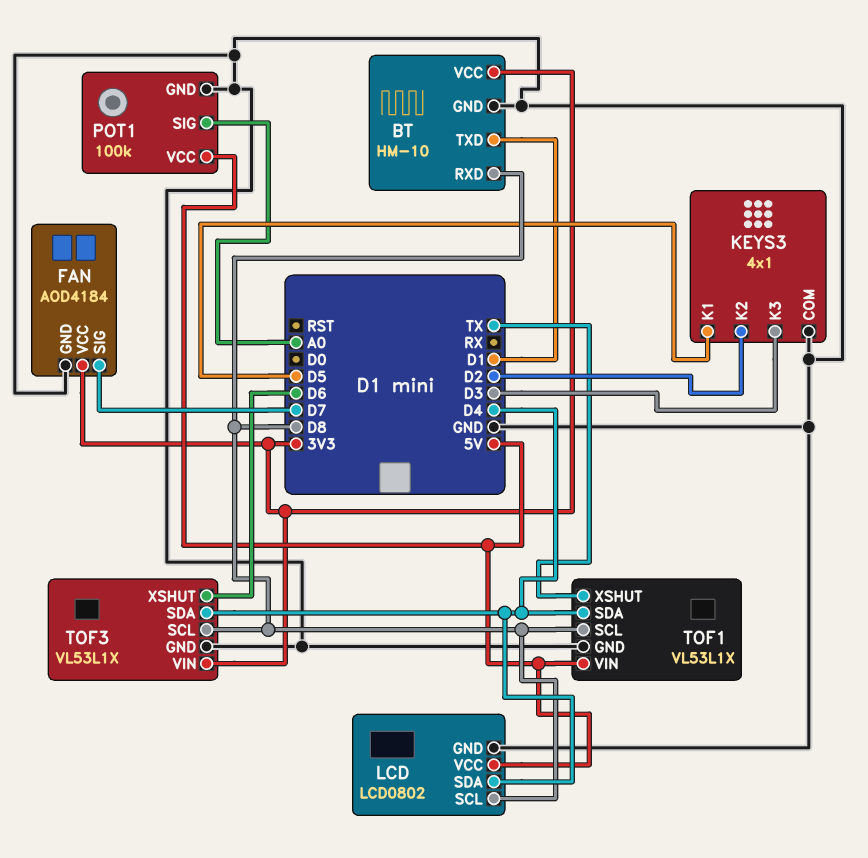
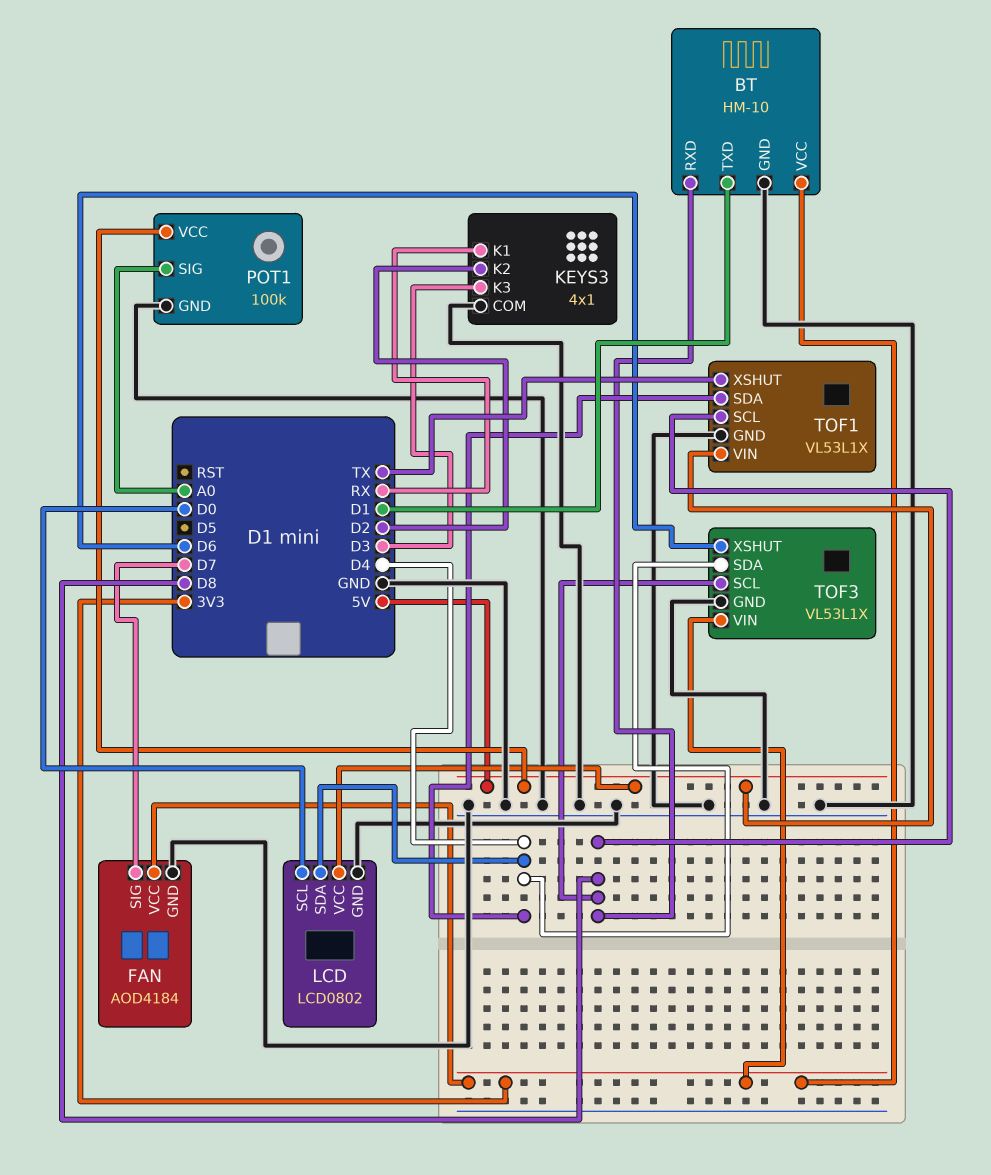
KEYS3 pin K1: D5 -> RX
LCD pin SCL: D8 -> D0

